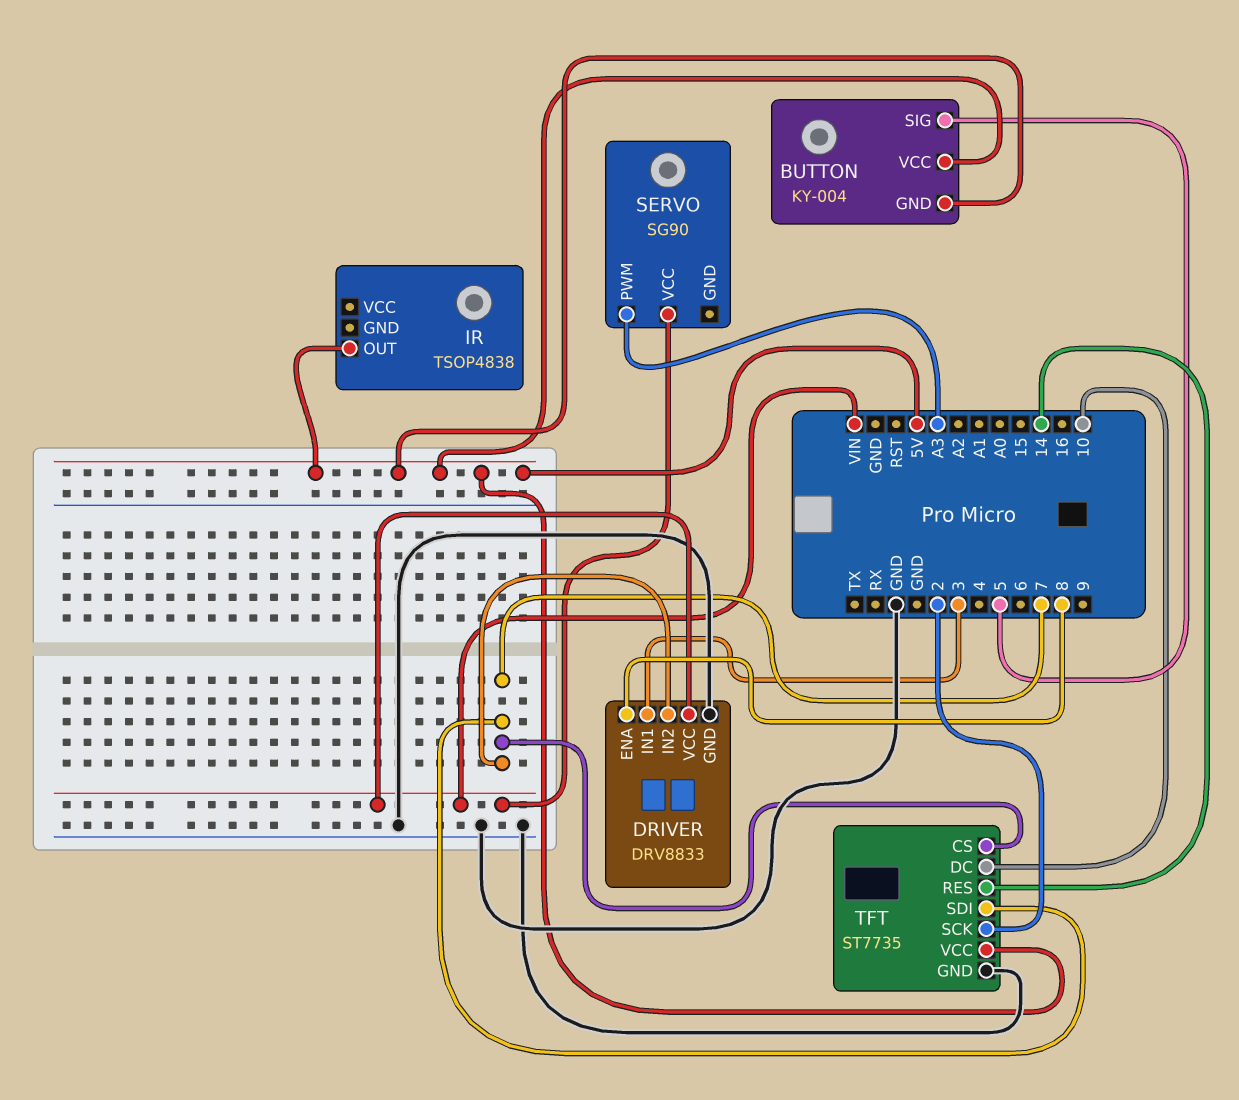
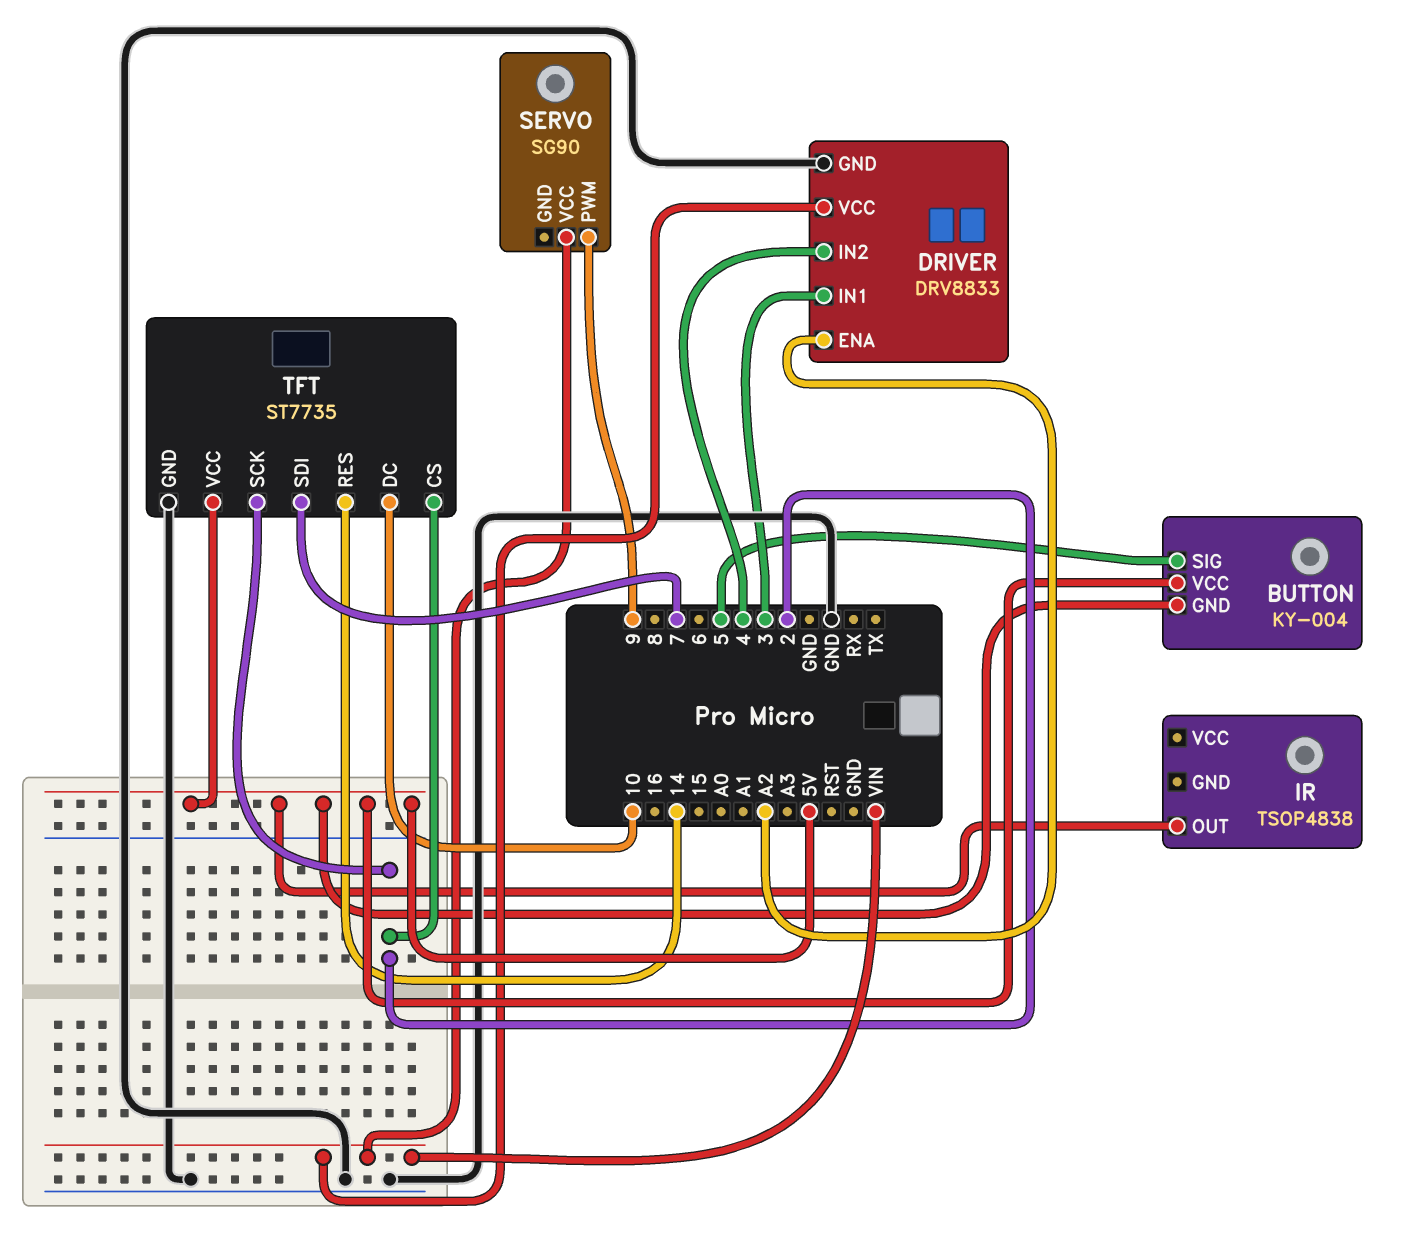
DRIVER pin ENA: 8 -> A2
DRIVER pin IN2: 7 -> 4
SERVO pin PWM: A3 -> 9
TFT pin CS: 7 -> 2

